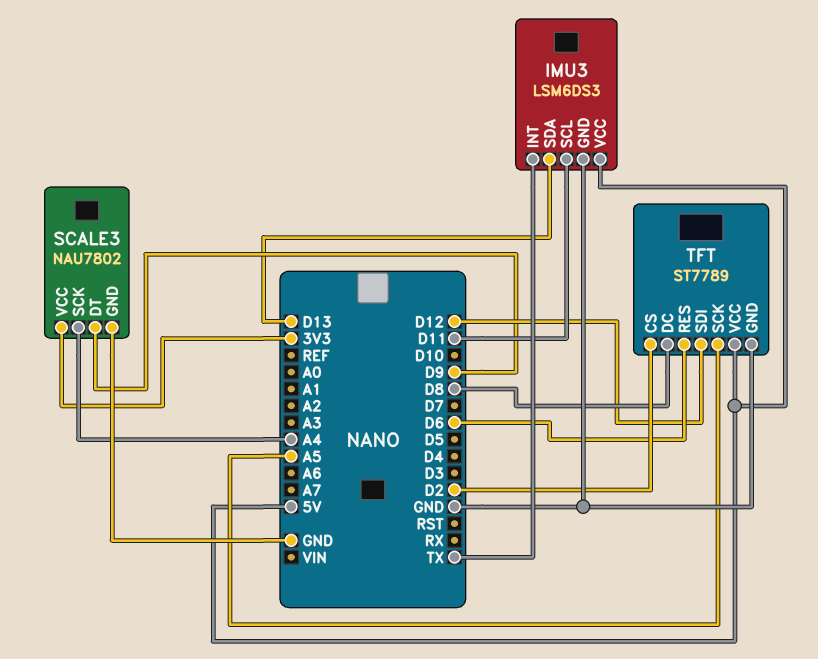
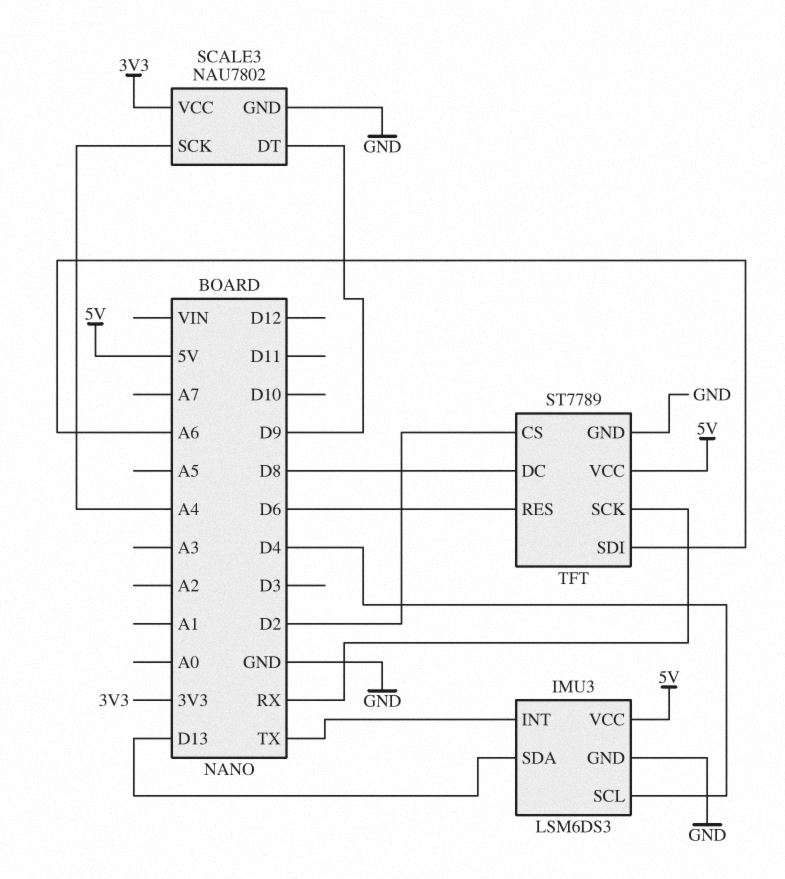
IMU3 pin SCL: D11 -> D4
TFT pin SCK: A5 -> RX
TFT pin SDI: D12 -> A6

